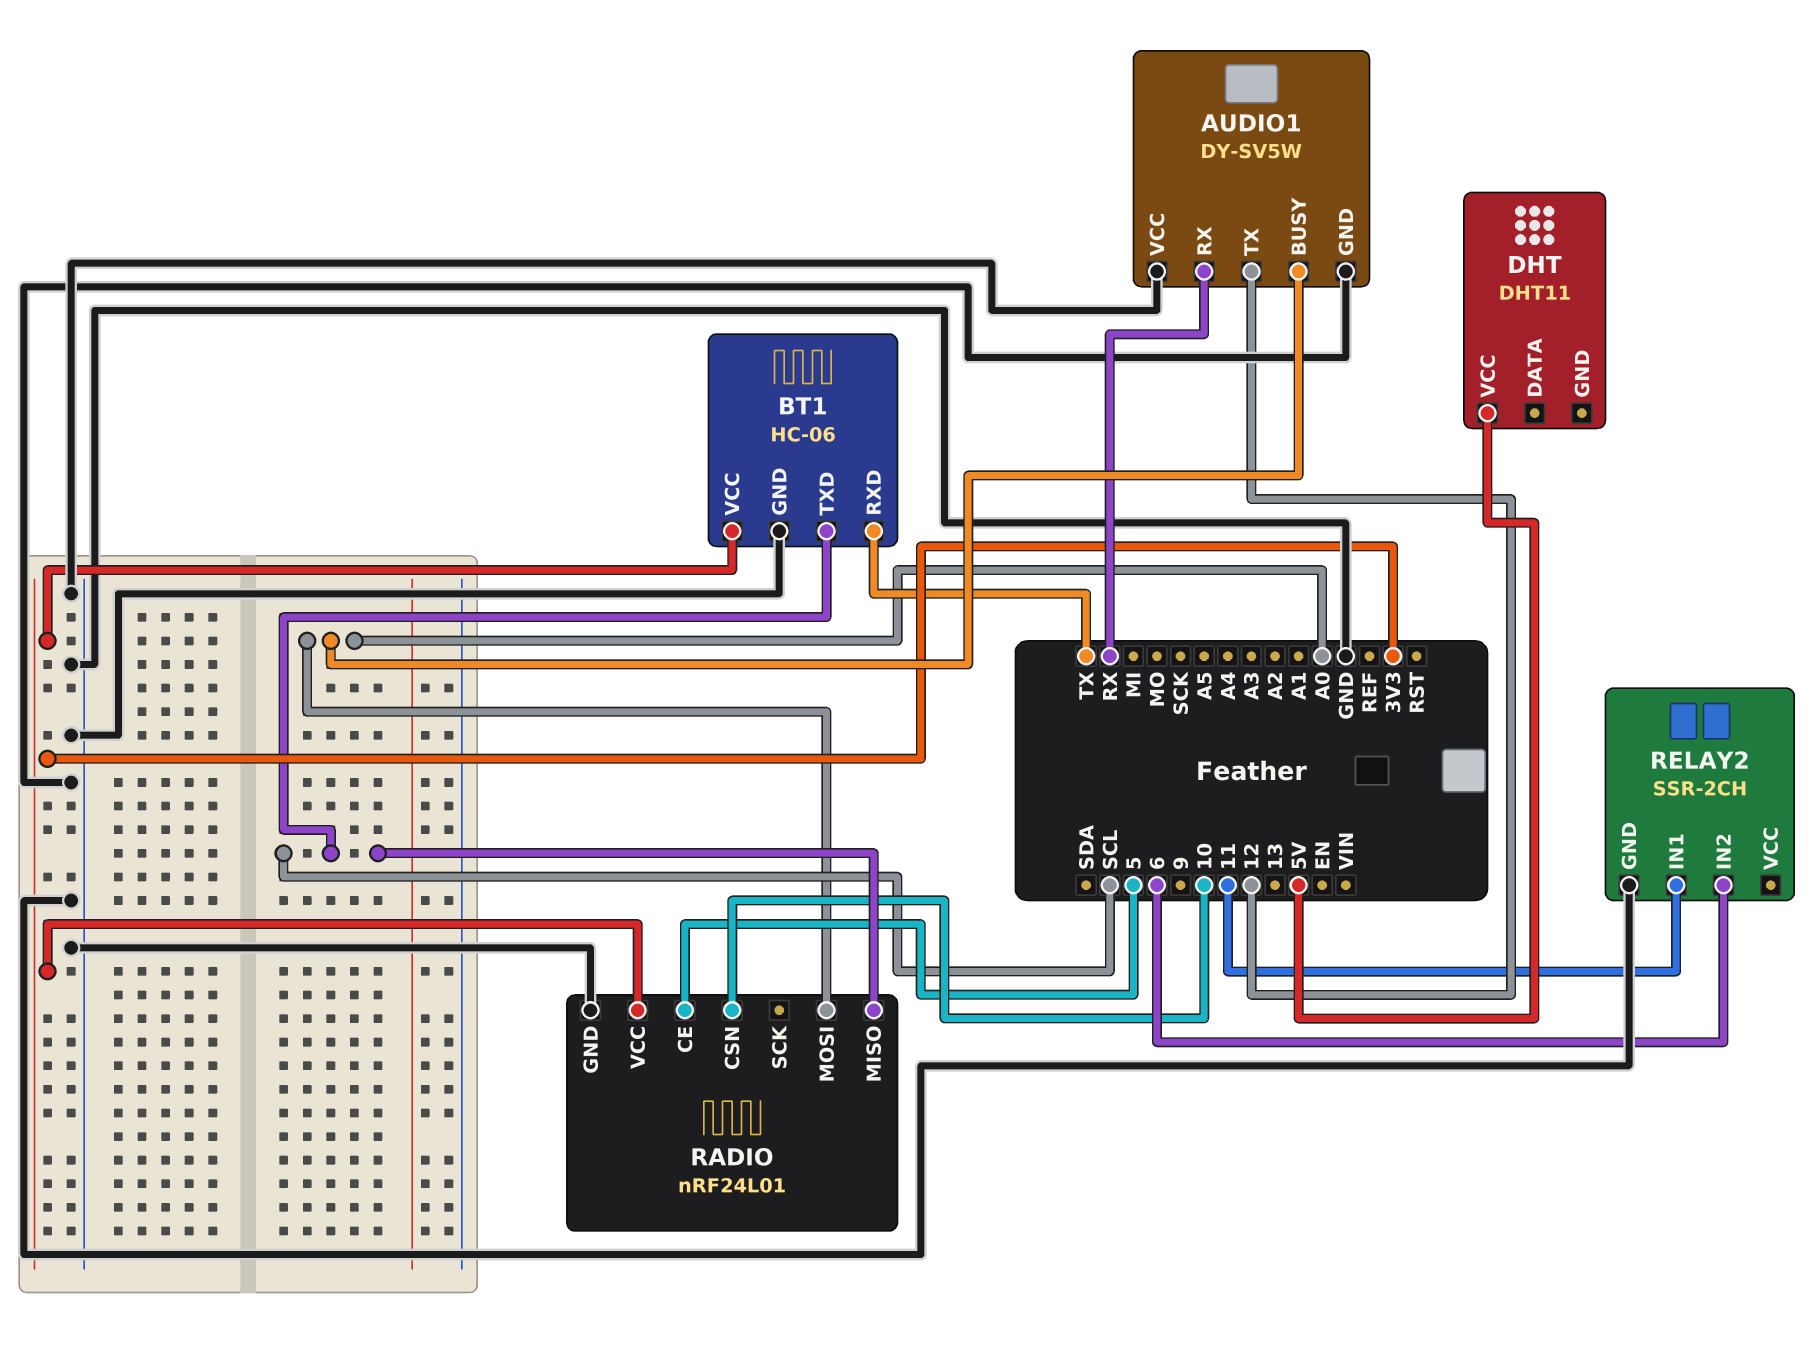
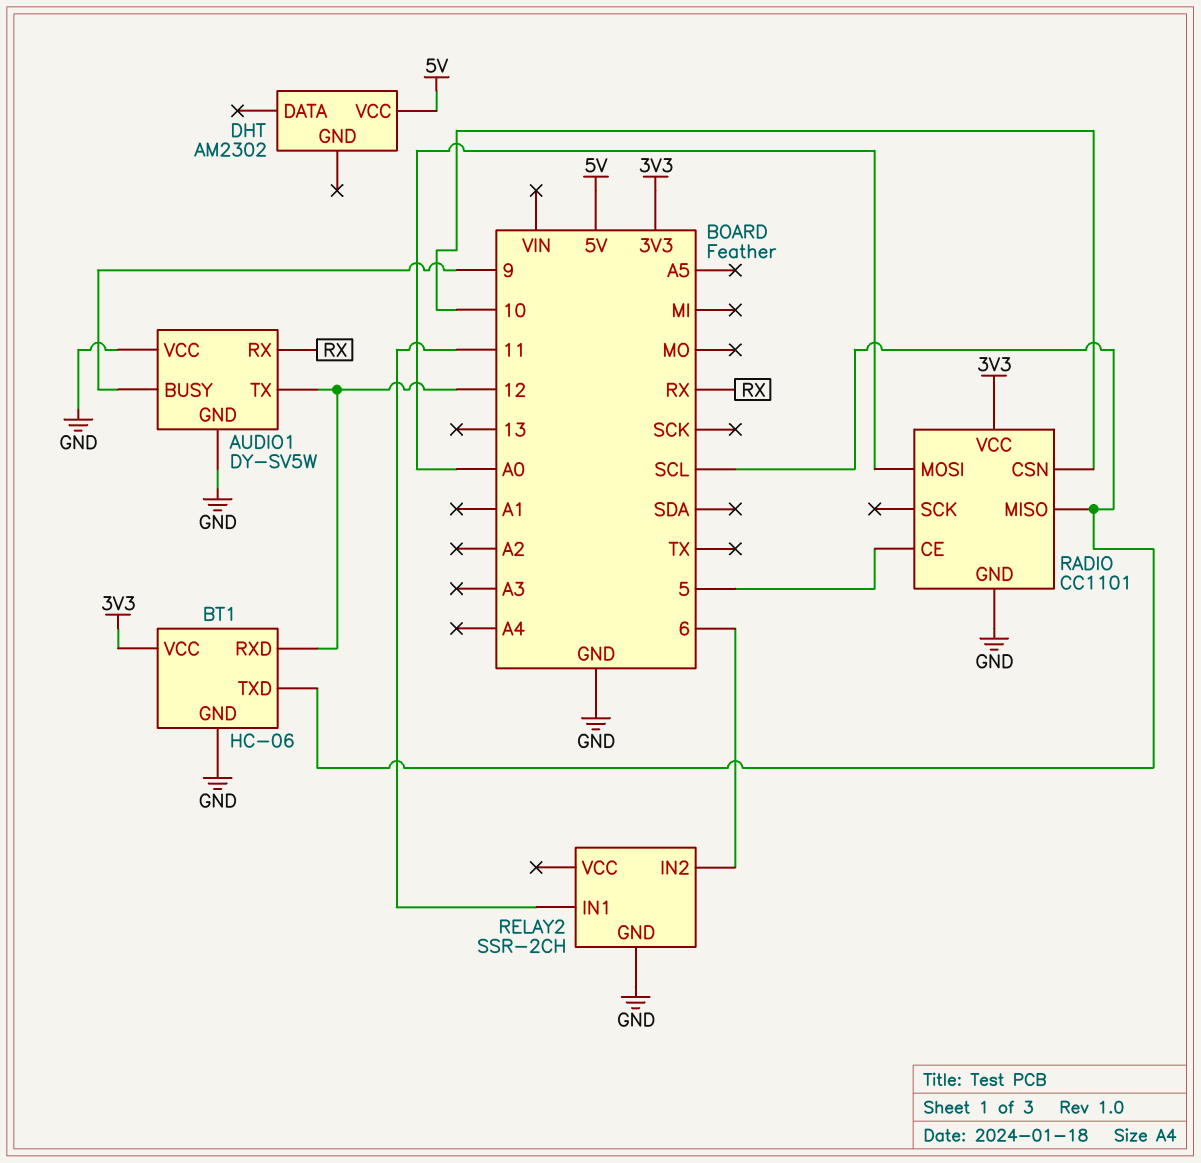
AUDIO1 pin BUSY: A0 -> 9
BT1 pin RXD: TX -> 12
DHT: DHT11 -> AM2302
RADIO: nRF24L01 -> CC1101

